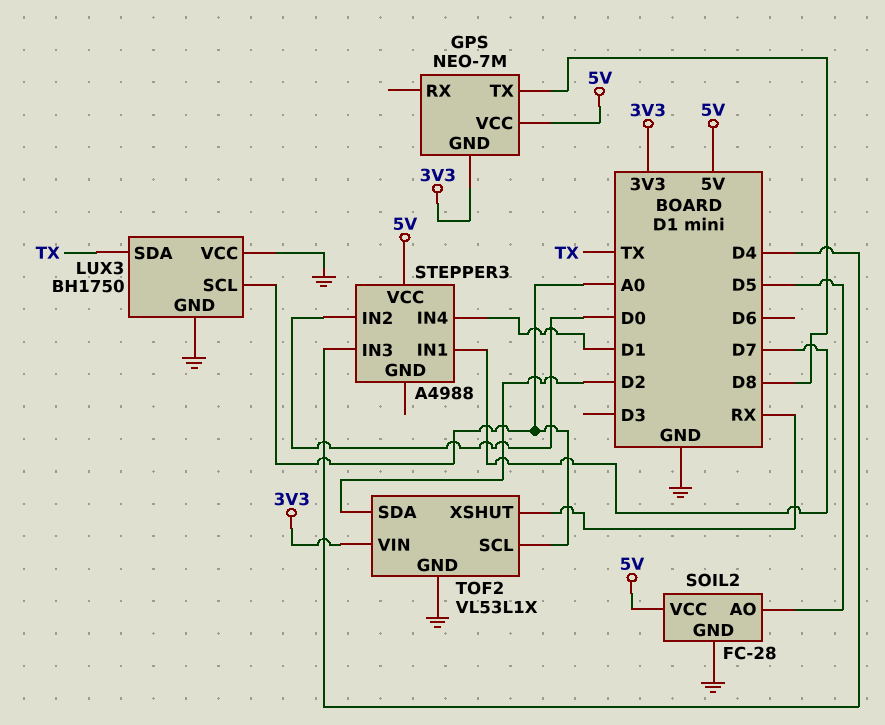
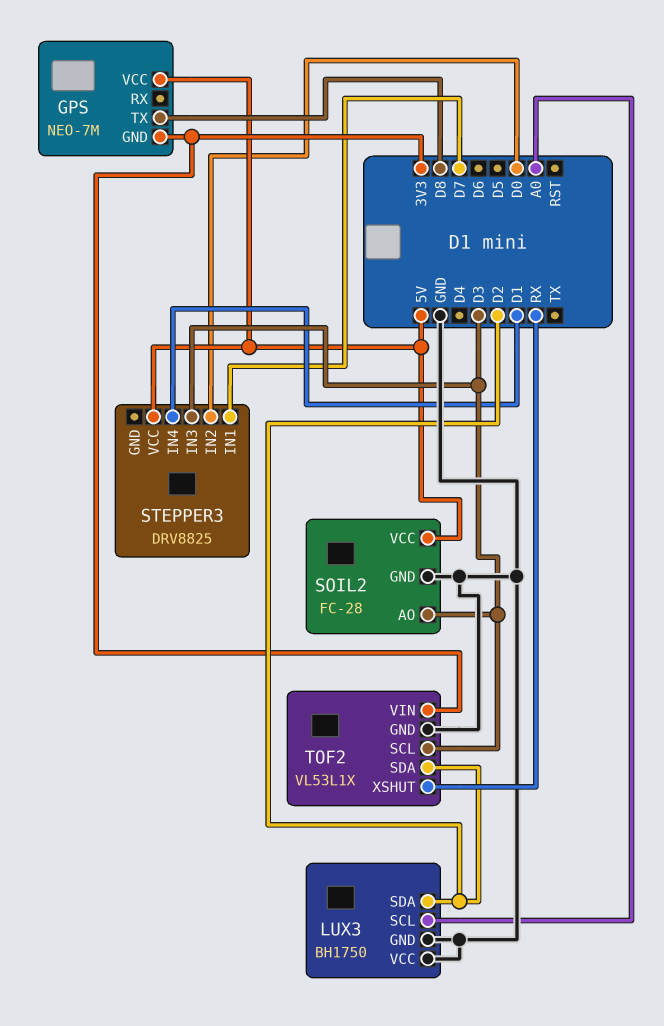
LUX3 pin SDA: TX -> D2
SOIL2 pin AO: D5 -> D3
STEPPER3: A4988 -> DRV8825
STEPPER3 pin IN3: D4 -> D3
TOF2 pin SCL: A0 -> D3

